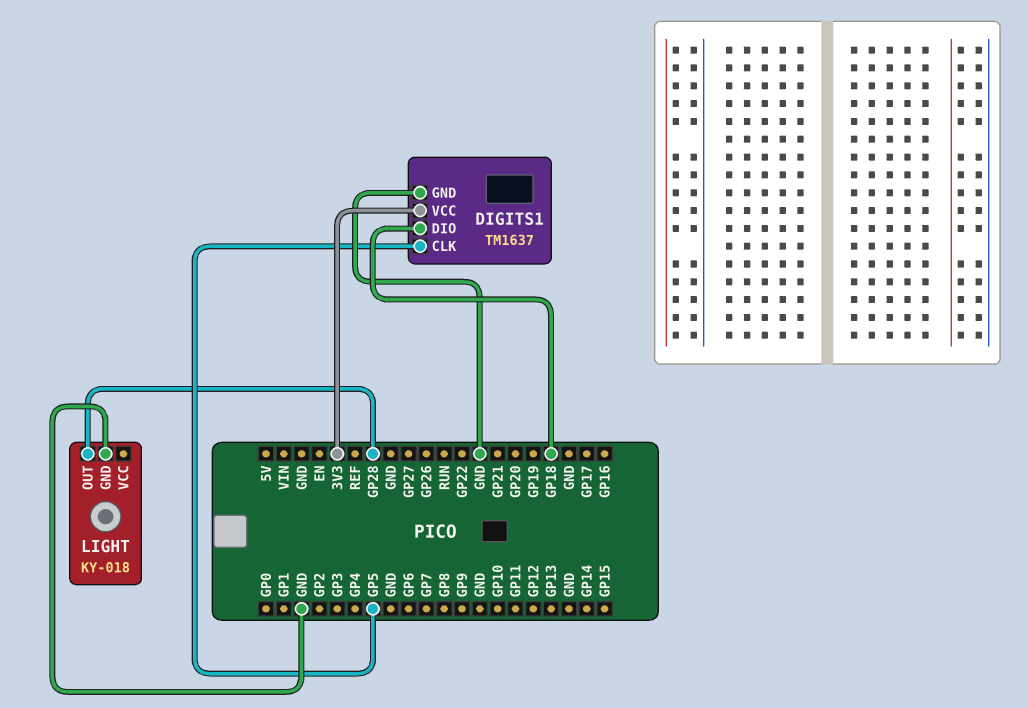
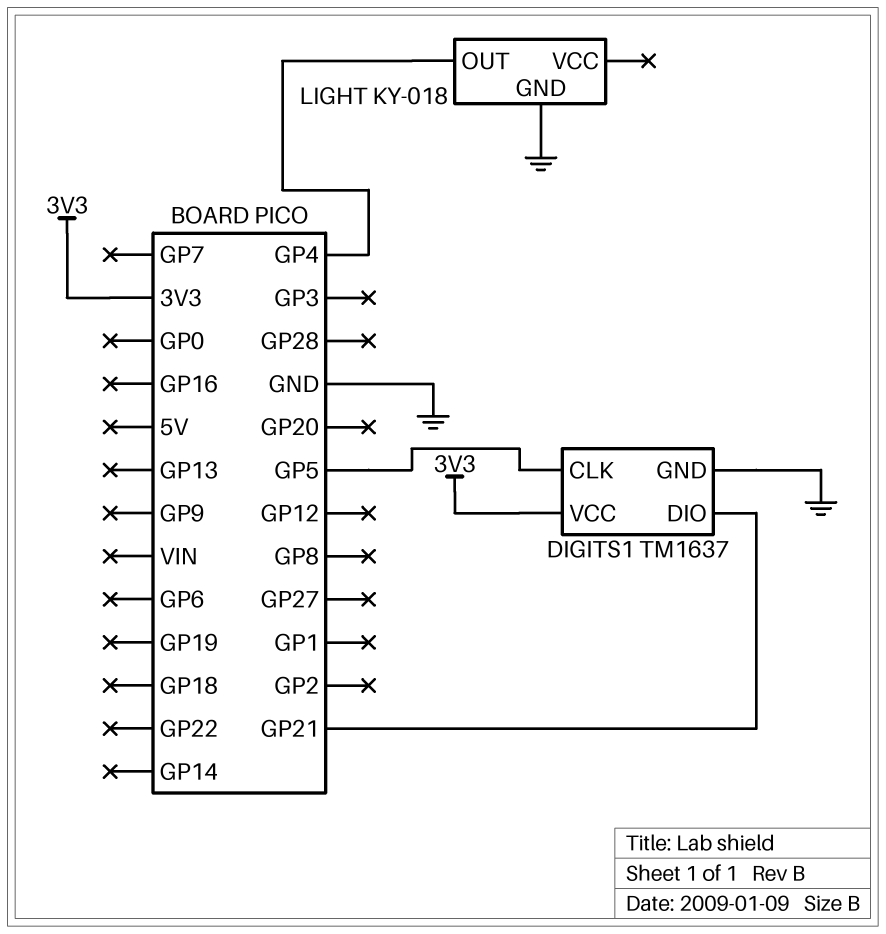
DIGITS1 pin DIO: GP18 -> GP21
LIGHT pin OUT: GP28 -> GP4

